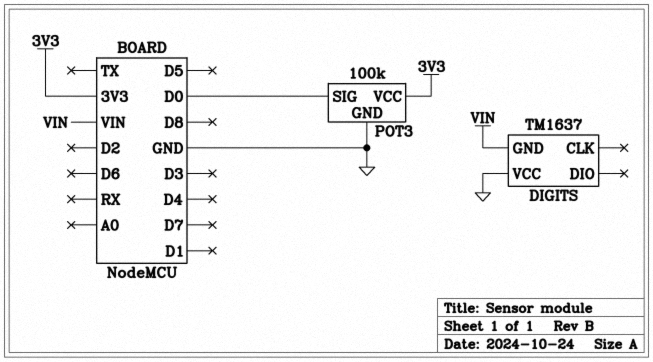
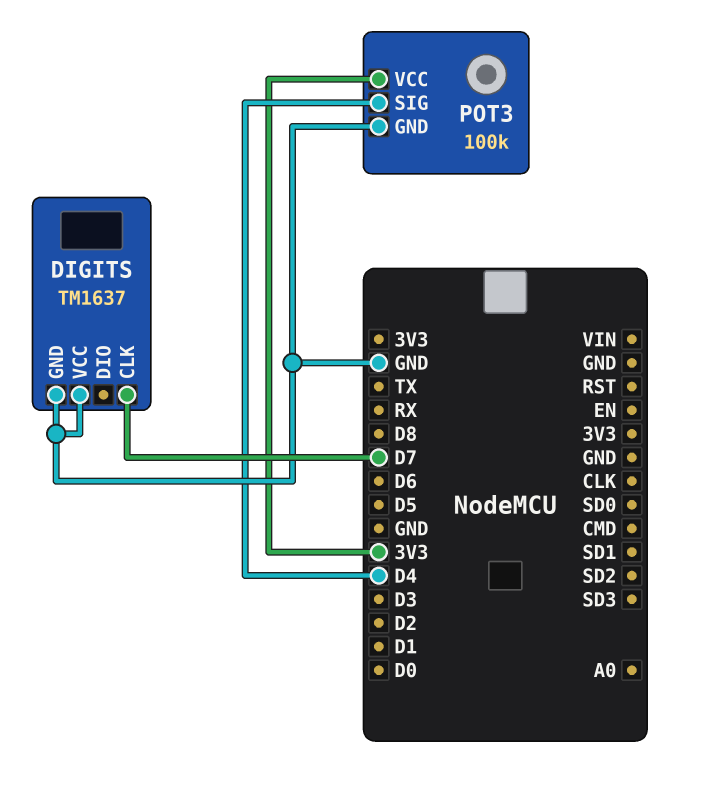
DIGITS pin CLK: none -> D7
DIGITS pin GND: VIN -> GND
POT3 pin SIG: D0 -> D4

